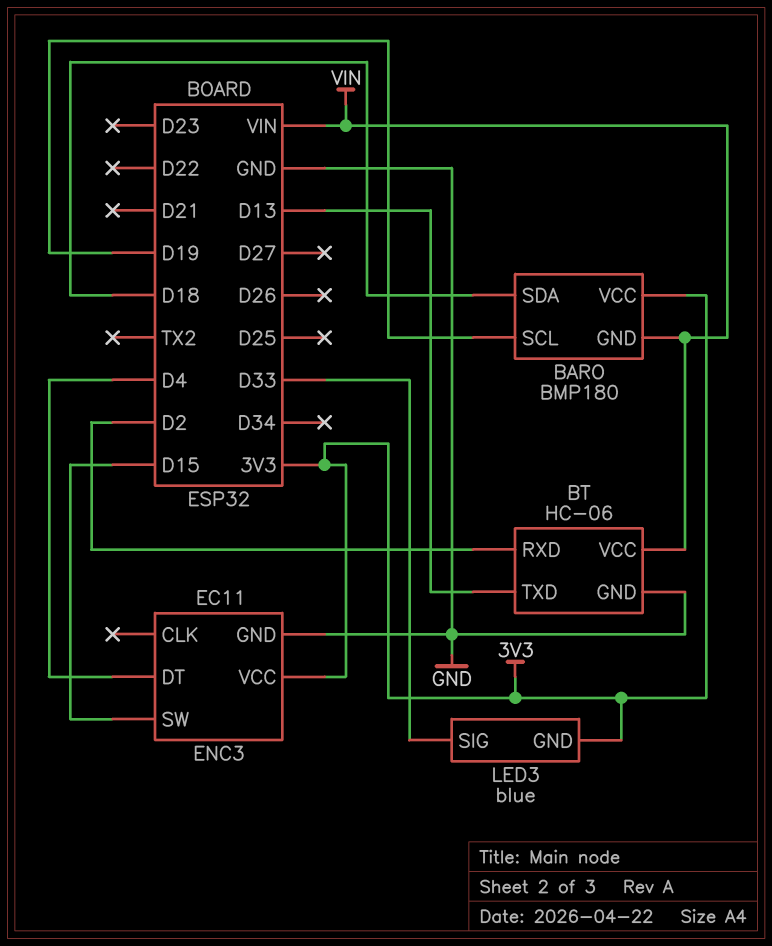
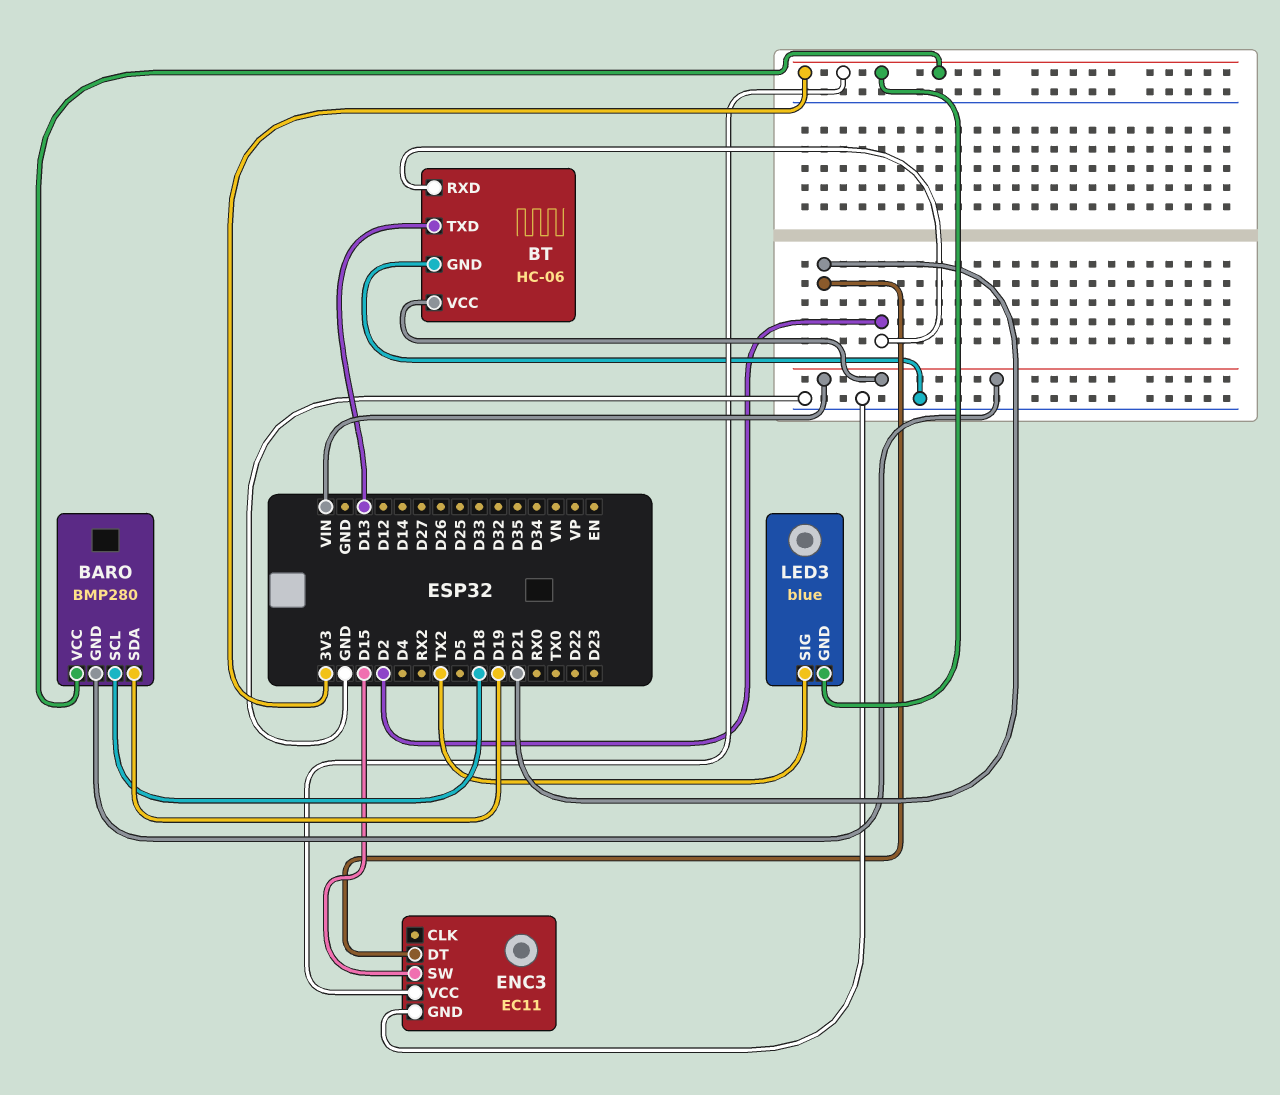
BARO: BMP180 -> BMP280
BARO pin SCL: D19 -> D18
BARO pin SDA: D18 -> D19
ENC3 pin DT: D4 -> D21
LED3 pin SIG: D33 -> TX2

